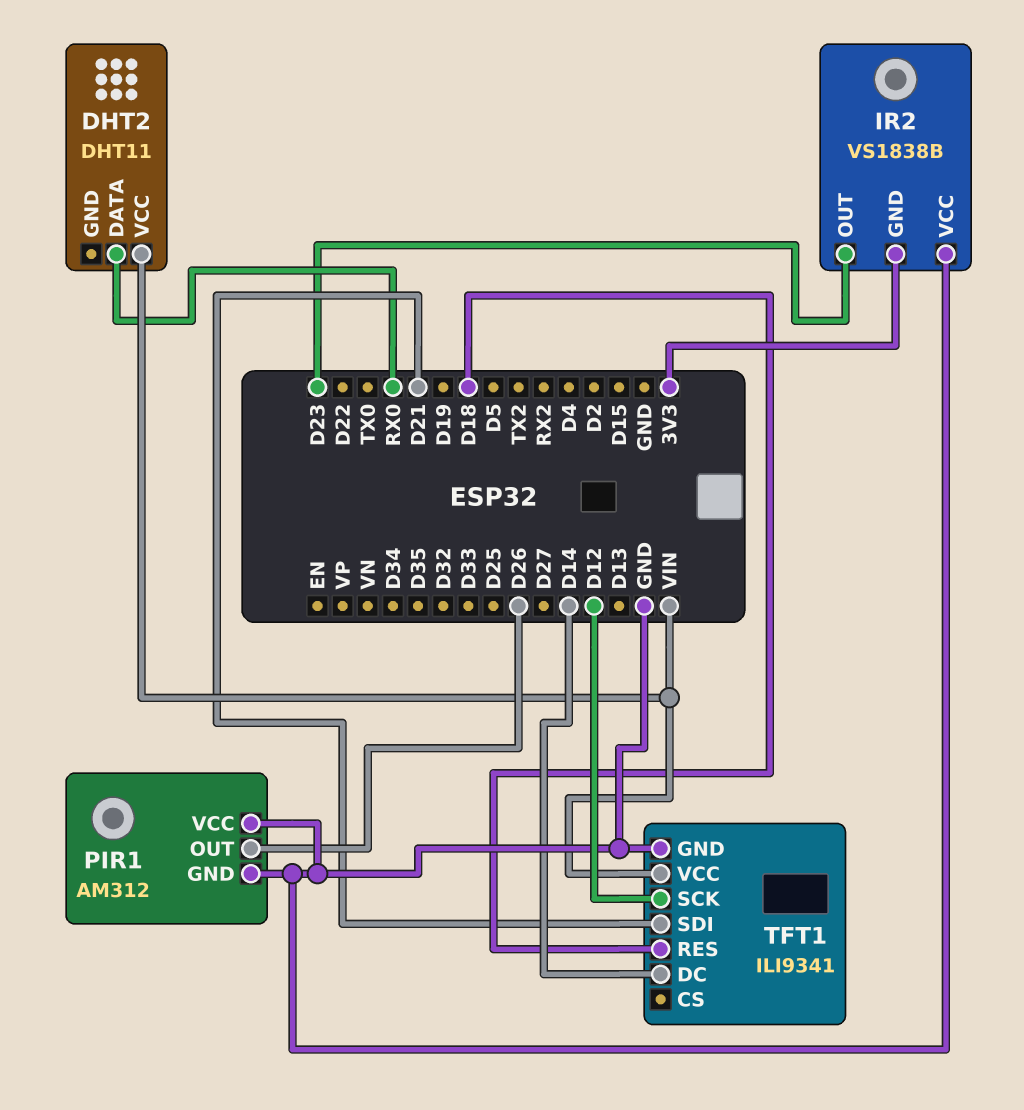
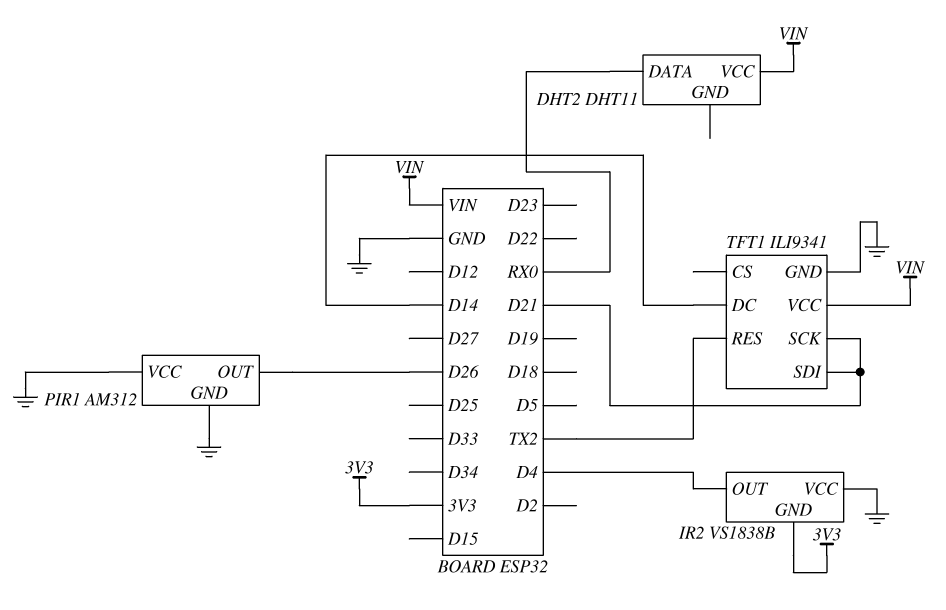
IR2 pin OUT: D23 -> D4
TFT1 pin RES: D18 -> TX2
TFT1 pin SCK: D12 -> D21

